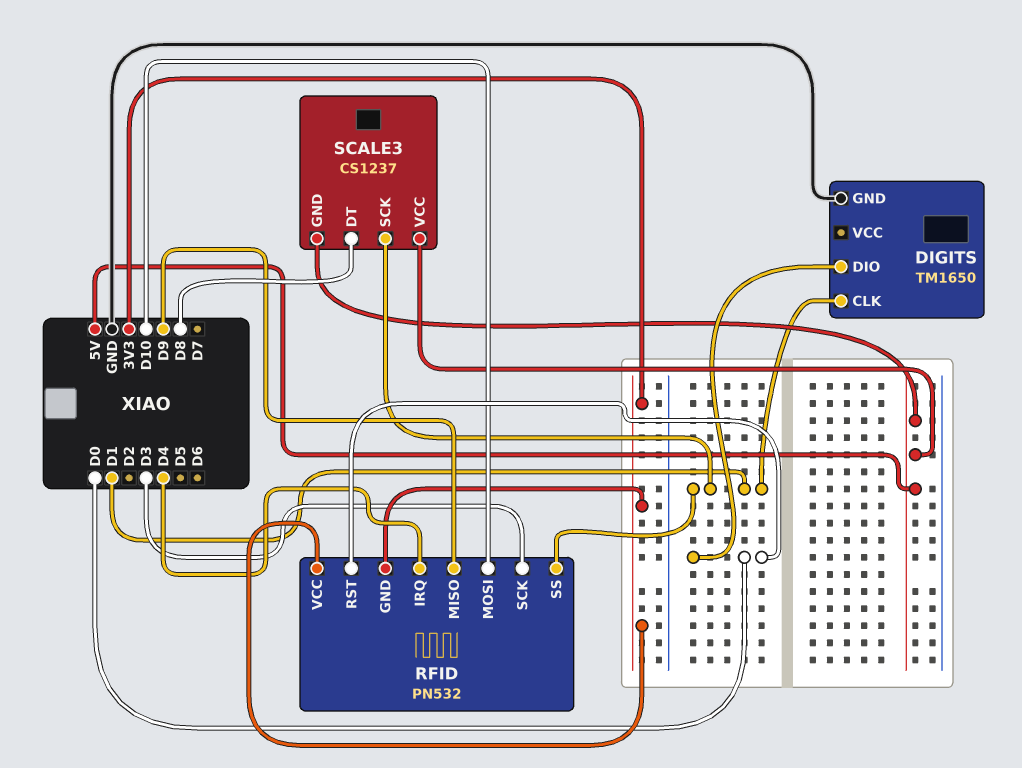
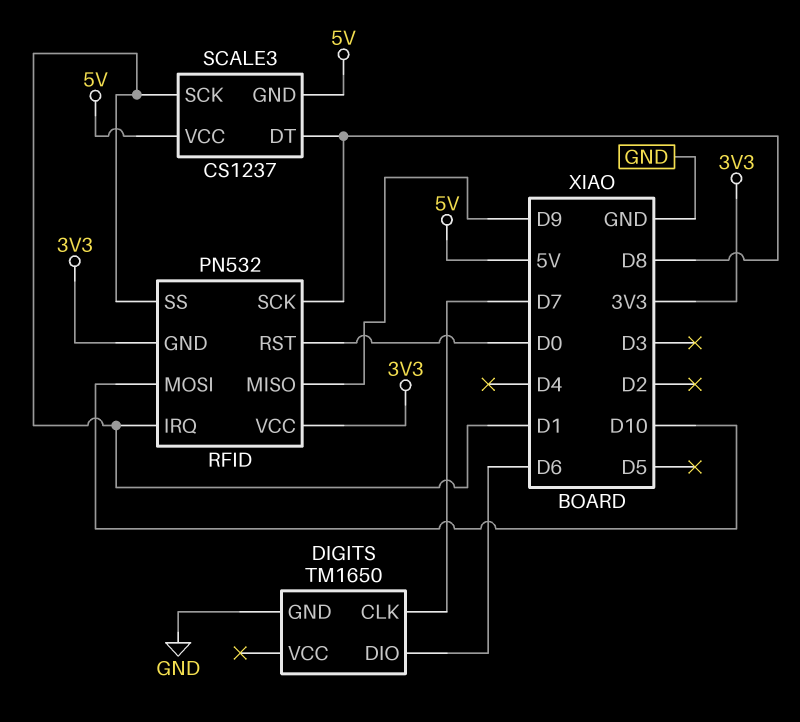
DIGITS pin CLK: D1 -> D7
DIGITS pin DIO: D0 -> D6
RFID pin IRQ: D4 -> D1
RFID pin SCK: D3 -> D8

